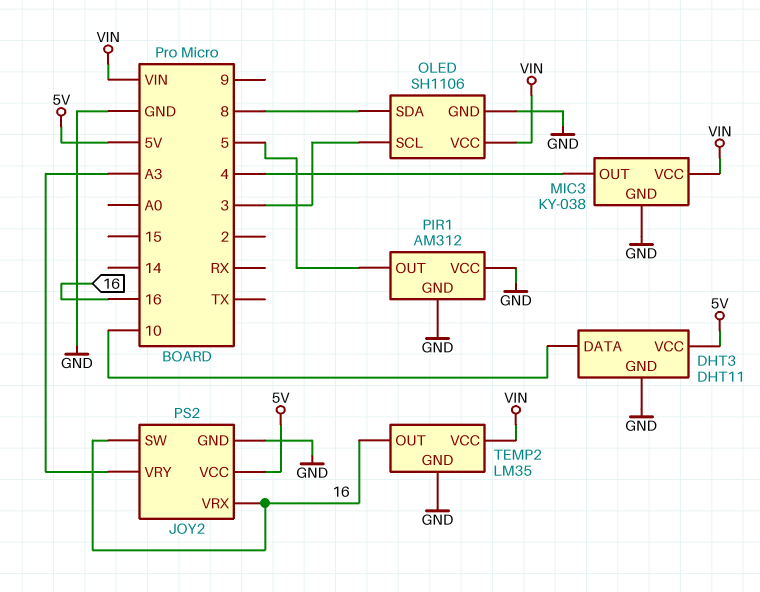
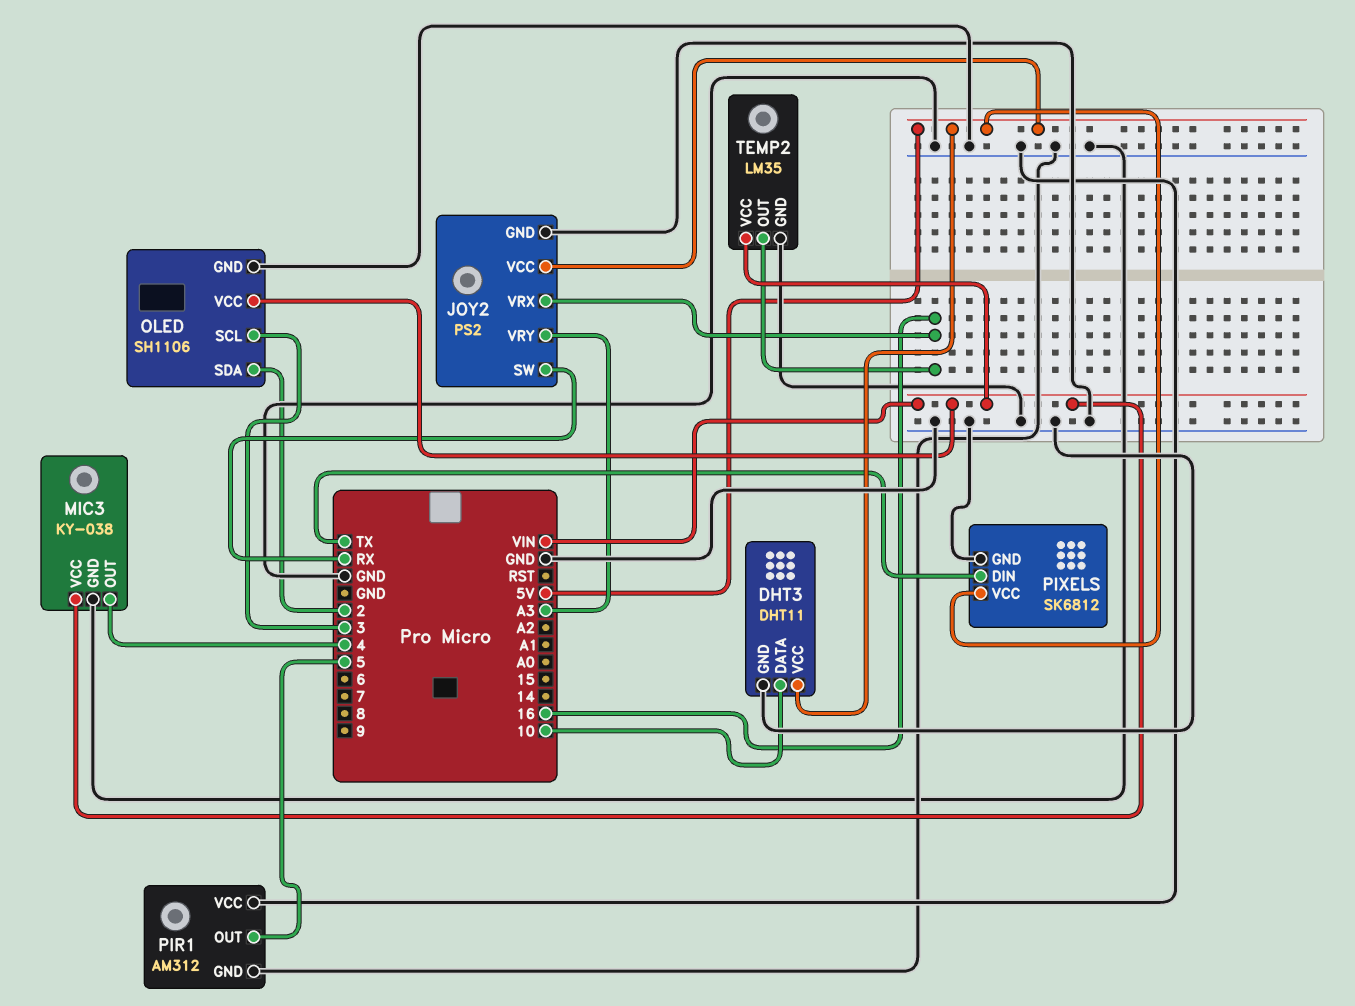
JOY2 pin SW: 16 -> RX
OLED pin SDA: 8 -> 2
PIXELS: none -> SK6812
PIXELS pin DIN: none -> TX
PIXELS pin GND: none -> GND
PIXELS pin VCC: none -> 5V

